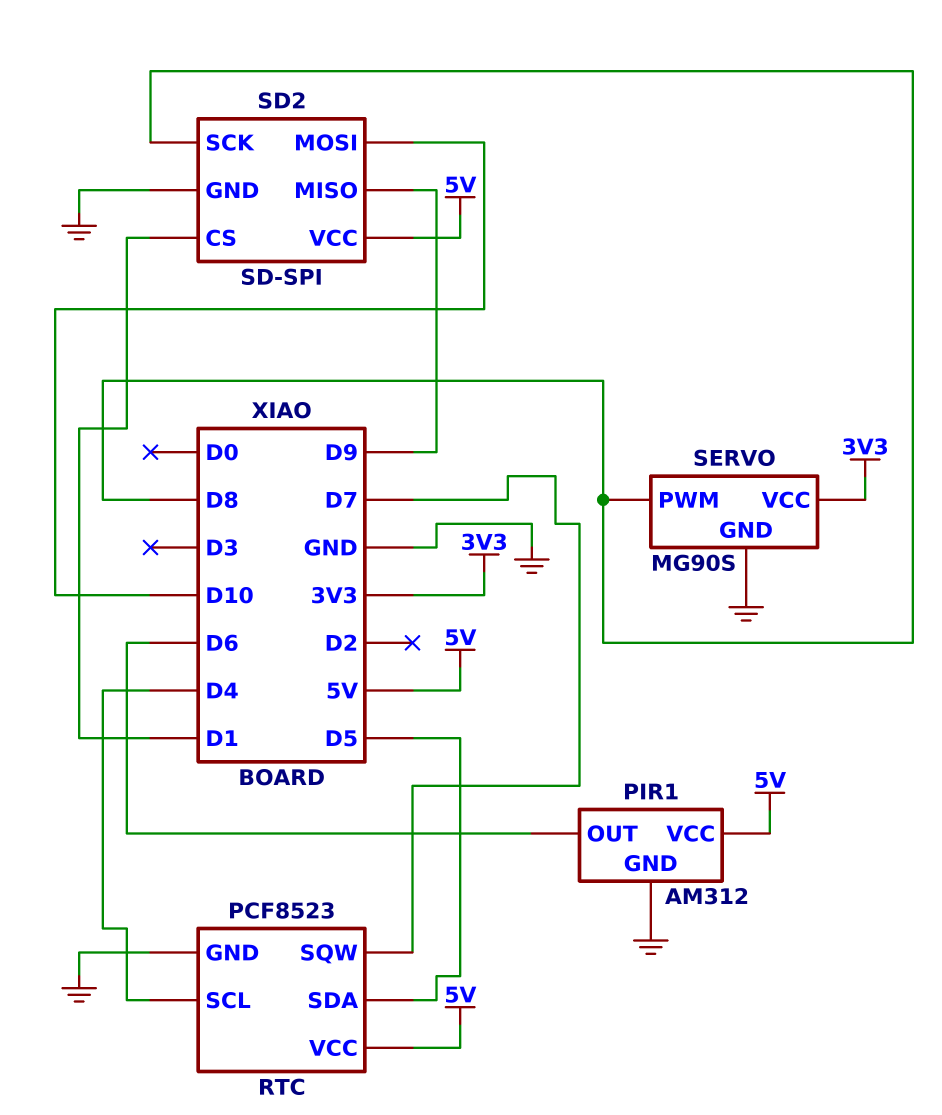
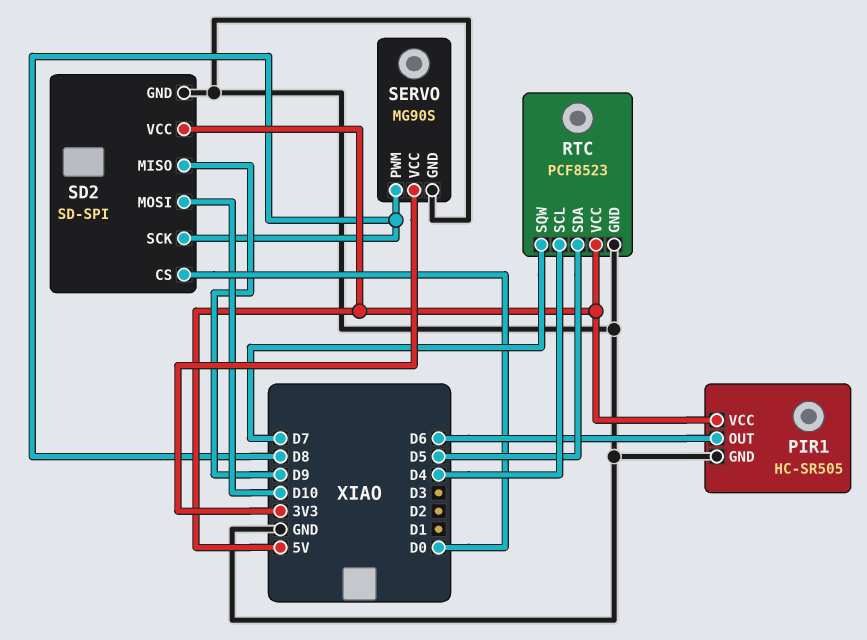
PIR1: AM312 -> HC-SR505
SD2 pin CS: D1 -> D0

